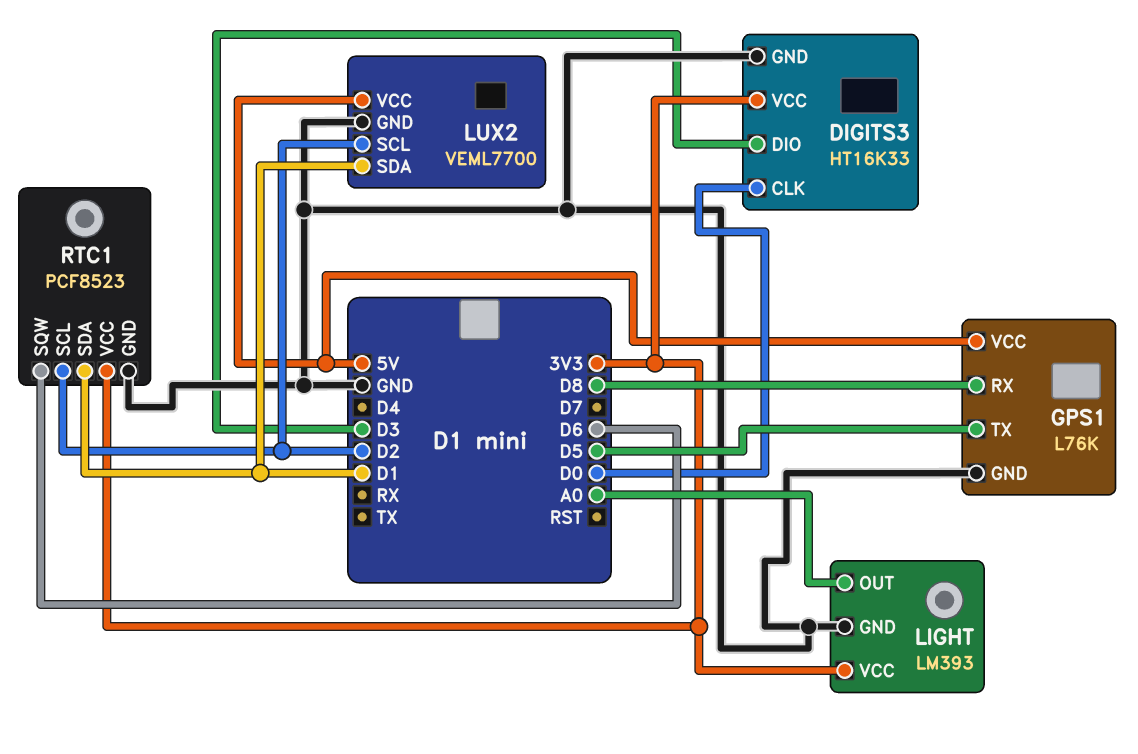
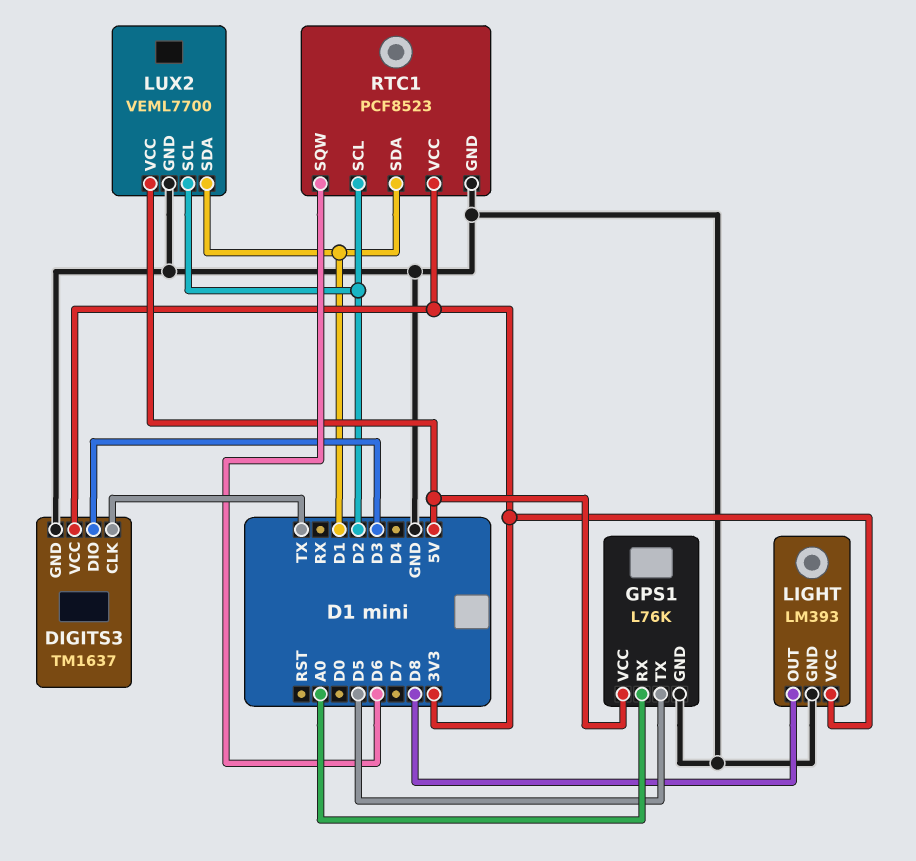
DIGITS3: HT16K33 -> TM1637
DIGITS3 pin CLK: D0 -> TX
GPS1 pin RX: D8 -> A0
LIGHT pin OUT: A0 -> D8

